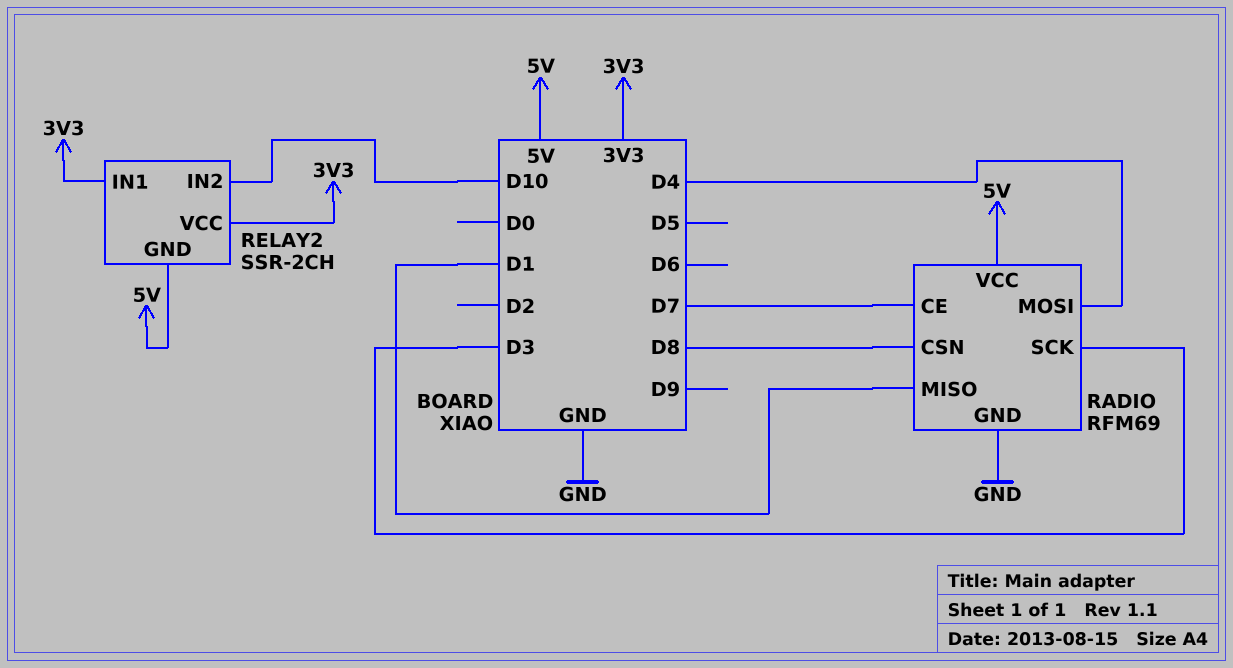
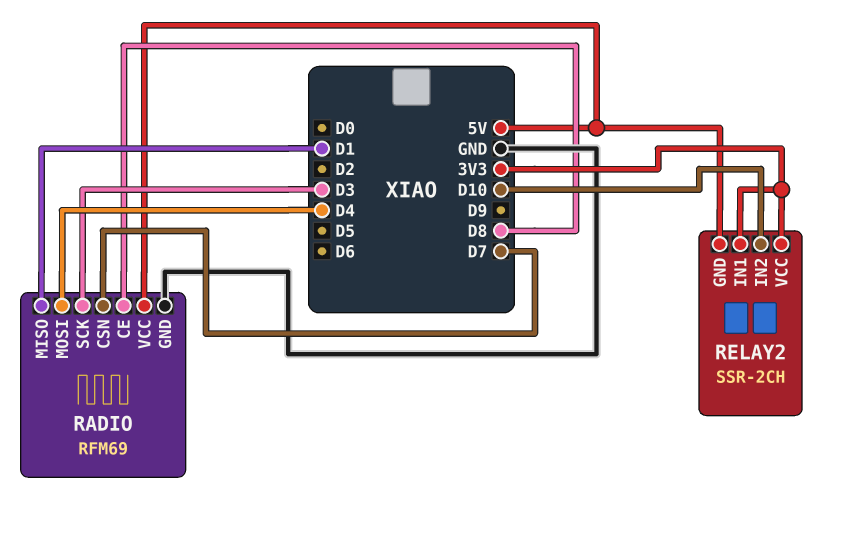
RADIO pin CE: D7 -> D8
RADIO pin CSN: D8 -> D7

